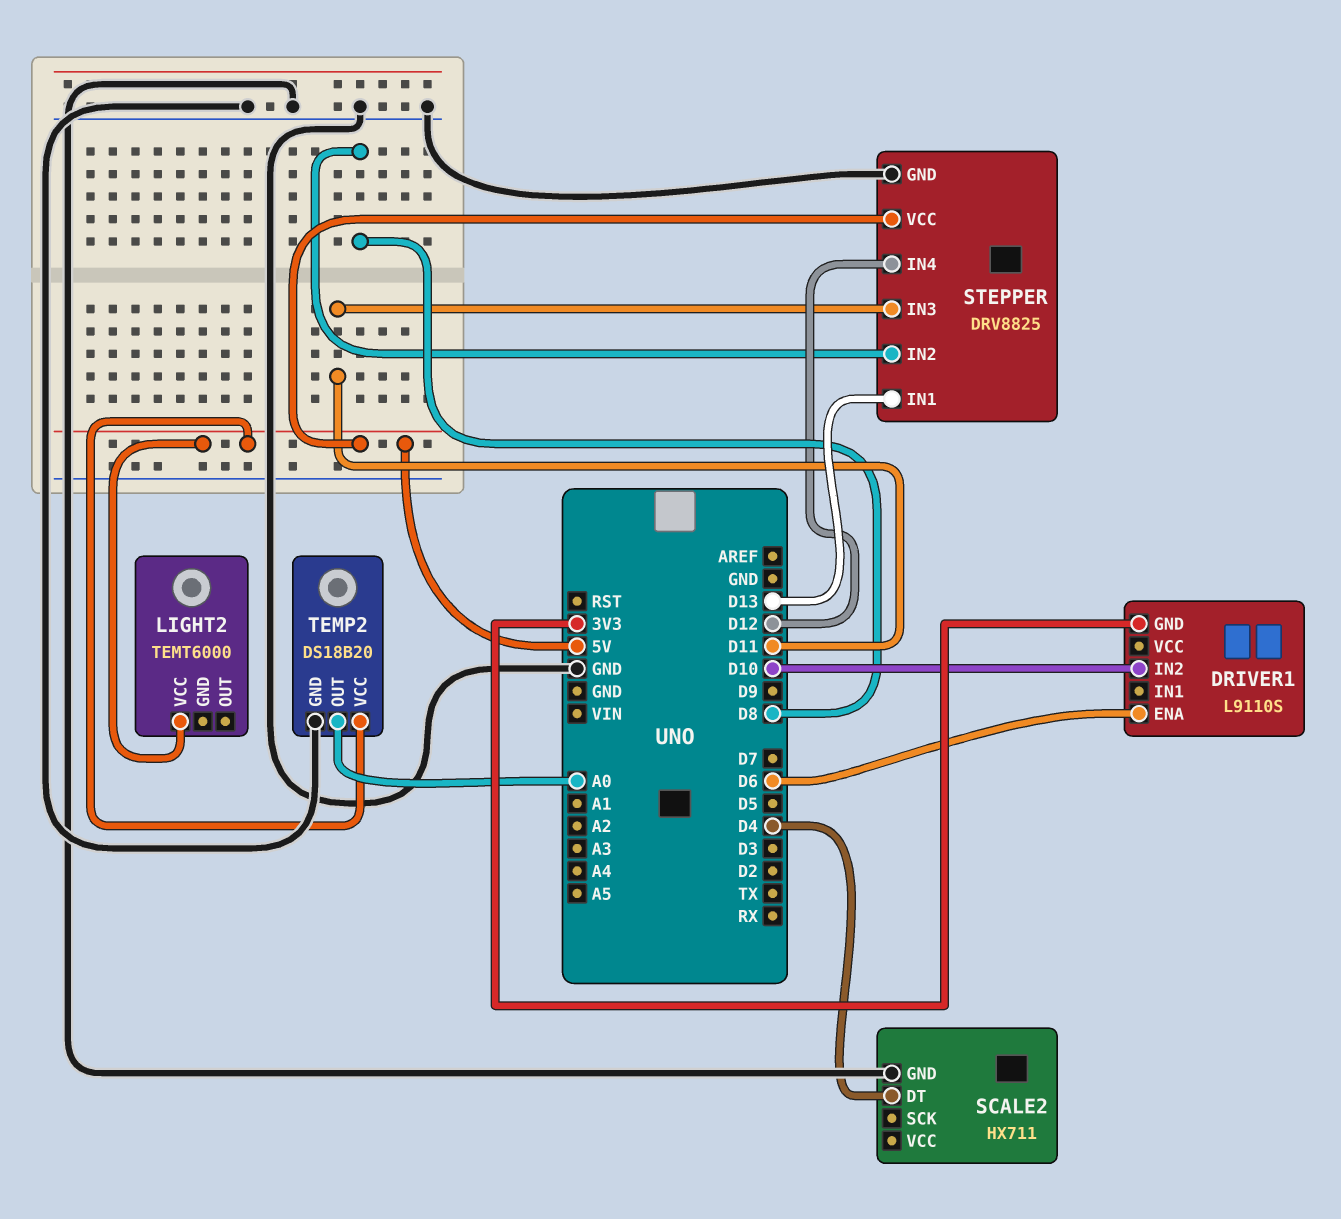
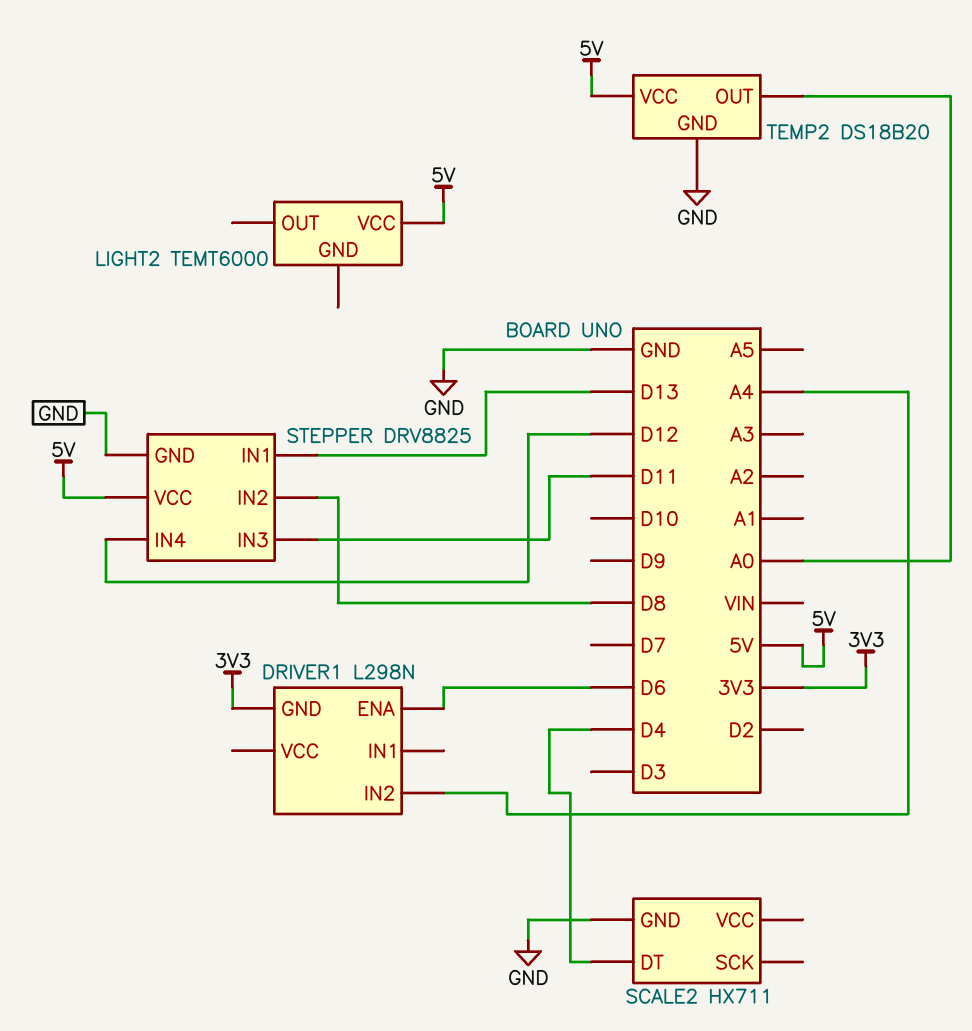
DRIVER1: L9110S -> L298N
DRIVER1 pin IN2: D10 -> A4

